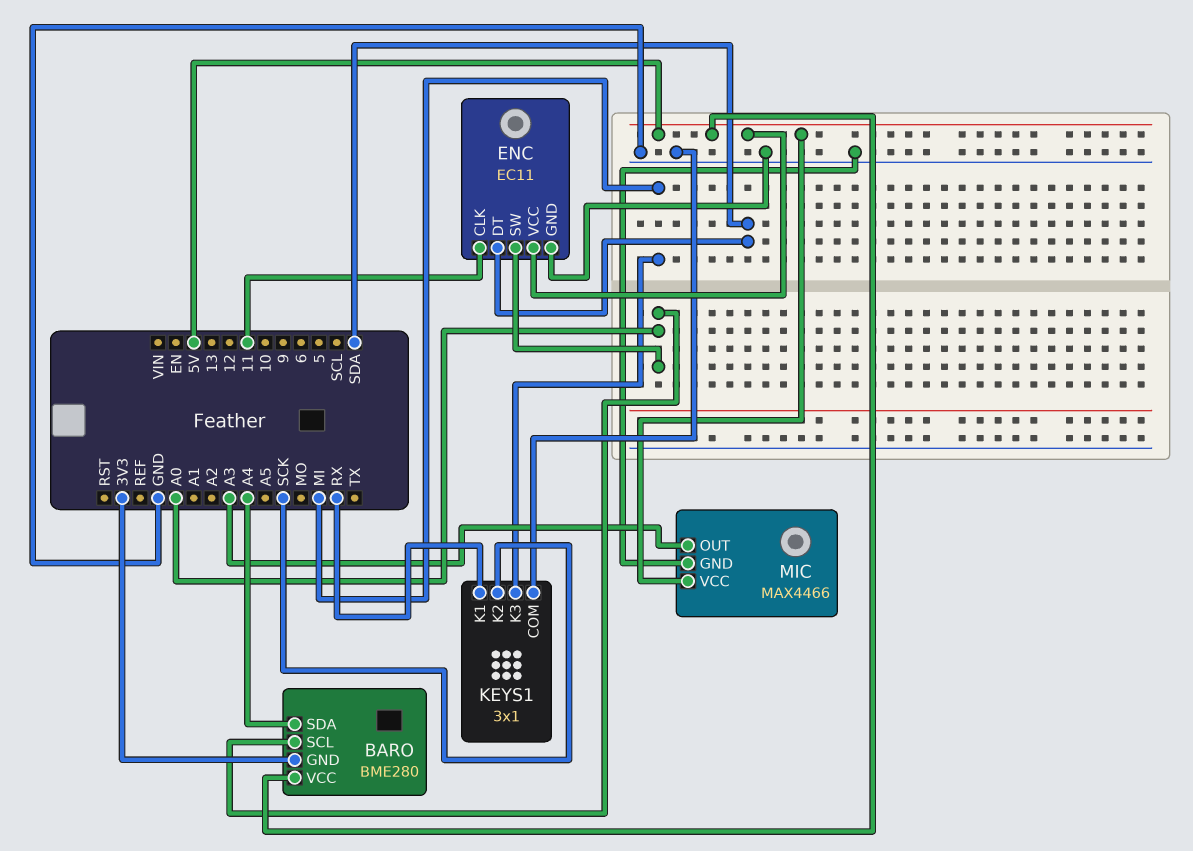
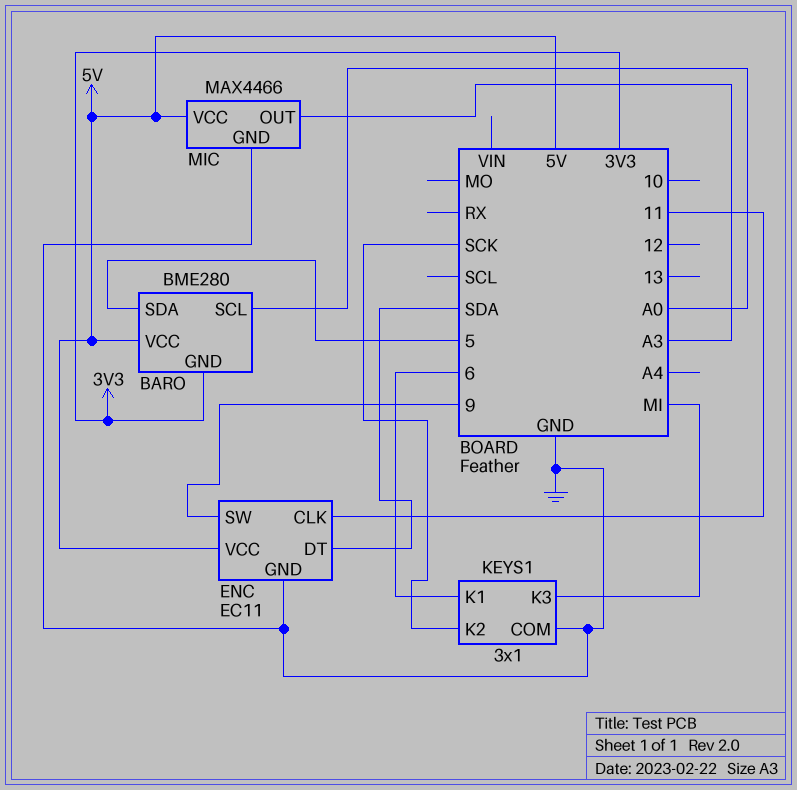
BARO pin SDA: A4 -> 5
ENC pin SW: A0 -> 9
KEYS1 pin K1: RX -> 6

